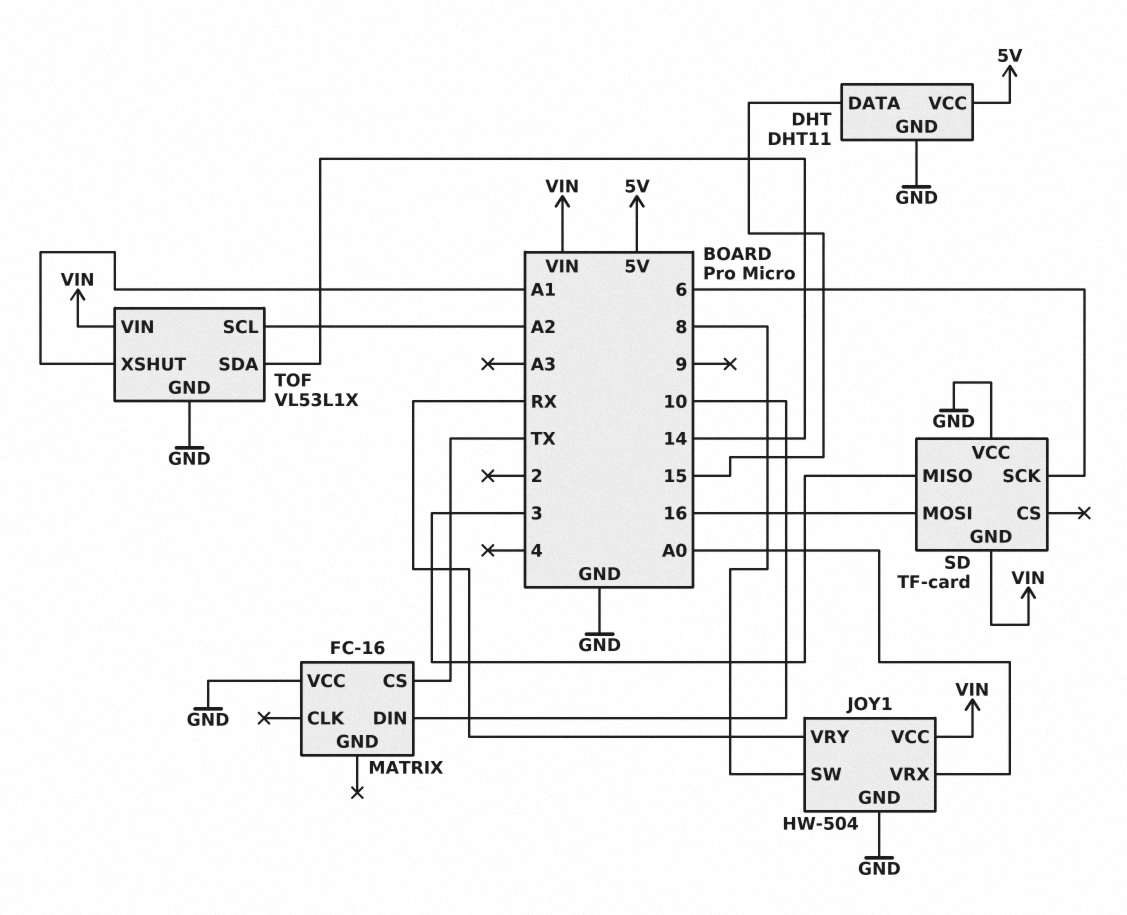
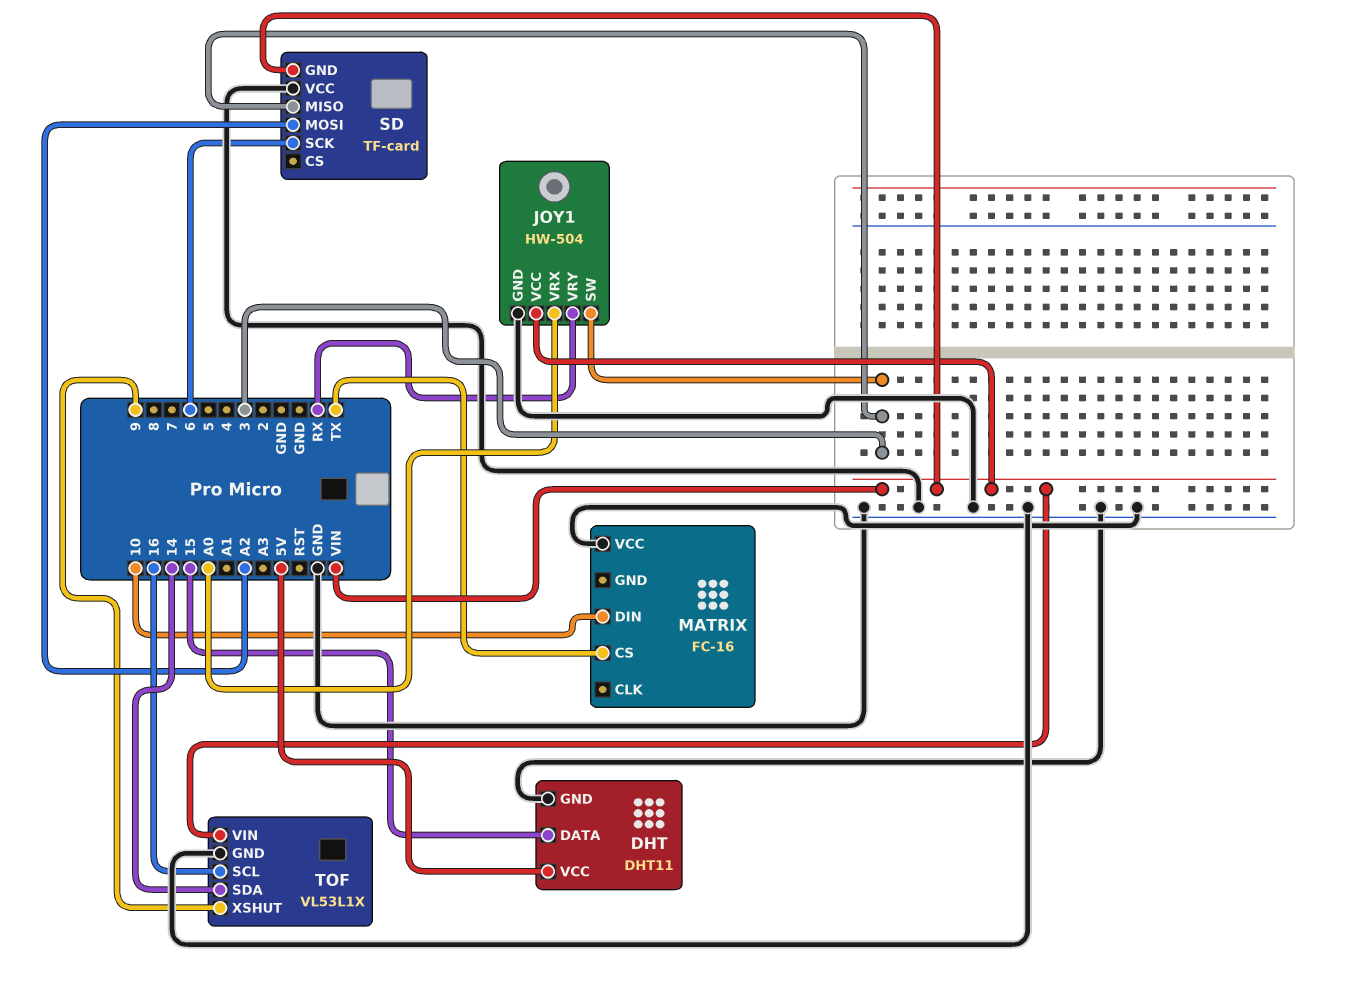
JOY1 pin SW: 8 -> 3
SD pin MOSI: 16 -> A2
TOF pin SCL: A2 -> 16
TOF pin XSHUT: A1 -> 9

